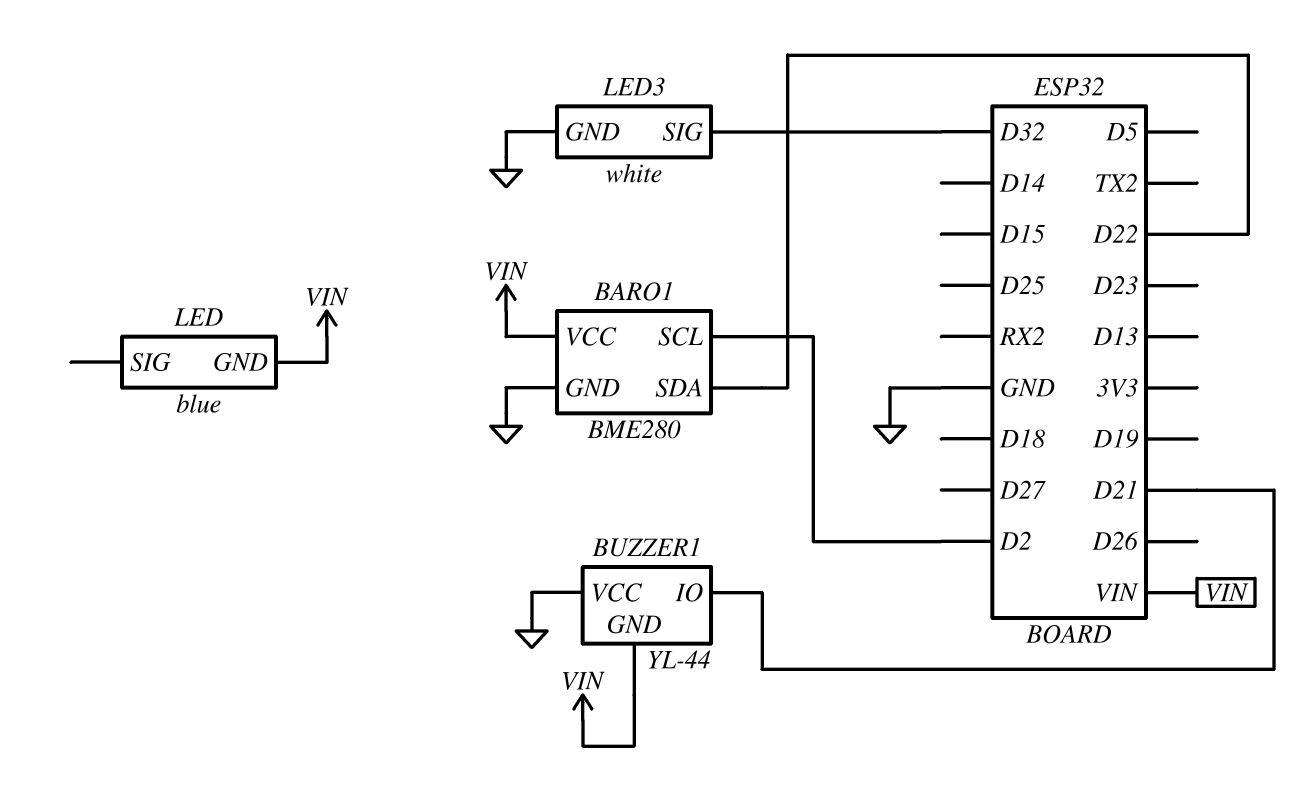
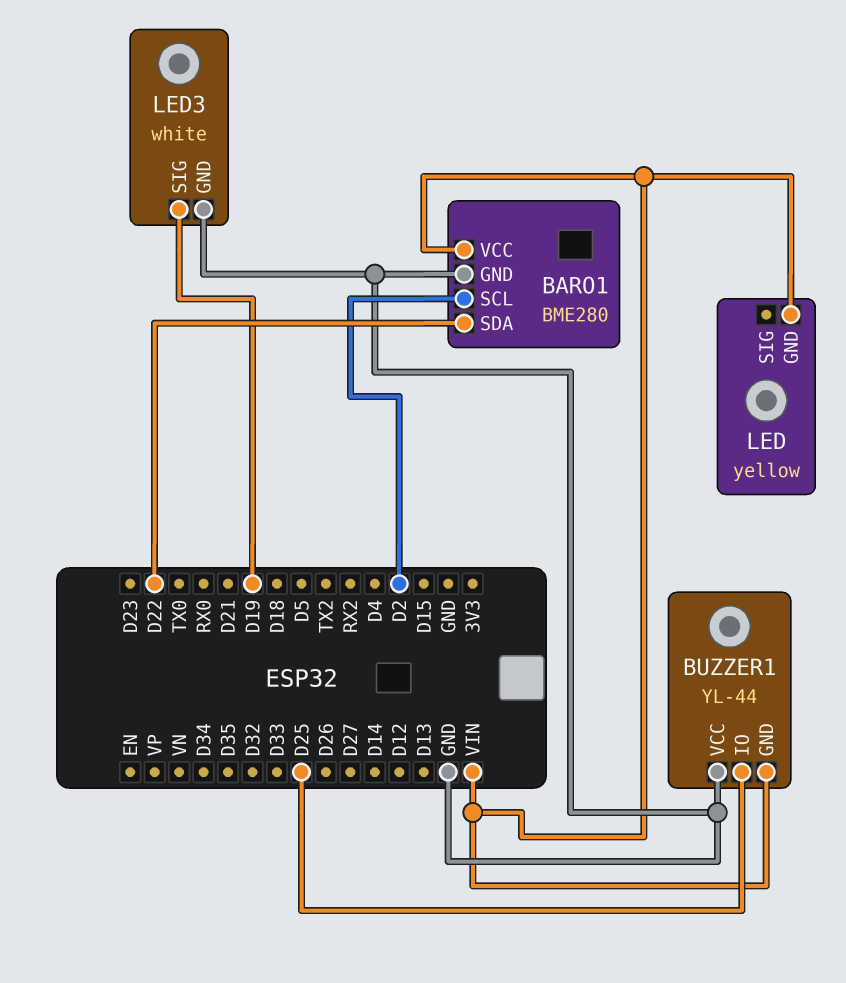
BUZZER1 pin IO: D21 -> D25
LED: blue -> yellow
LED3 pin SIG: D32 -> D19

